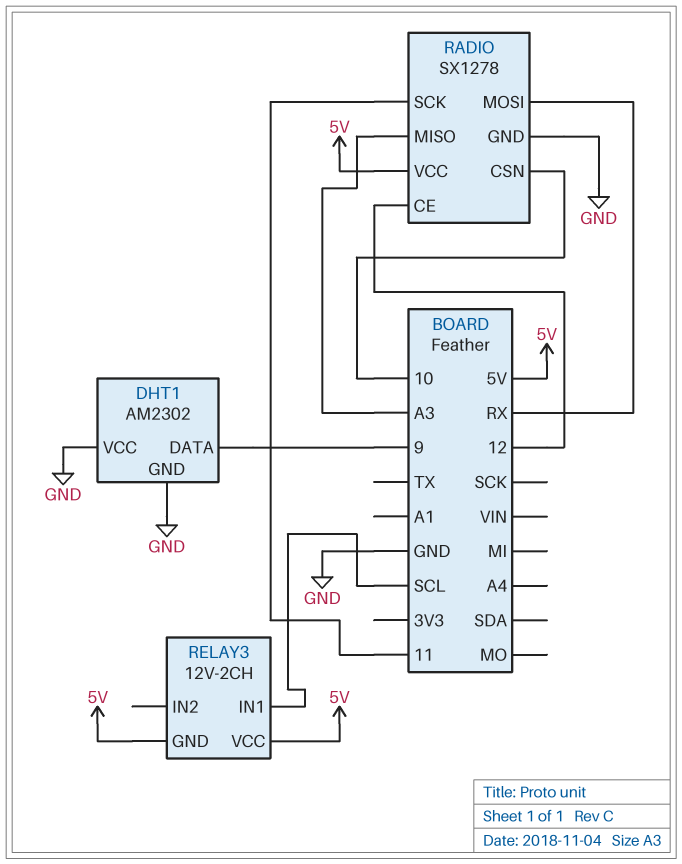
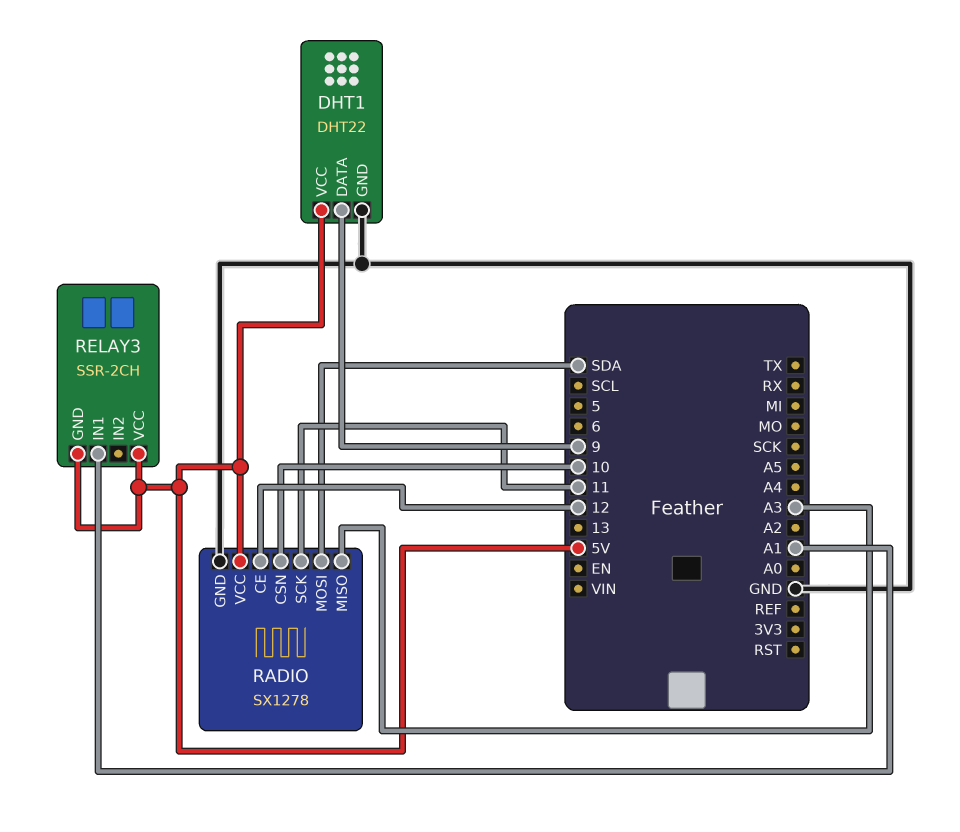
DHT1: AM2302 -> DHT22
DHT1 pin VCC: GND -> 5V
RADIO pin MOSI: RX -> SDA
RELAY3: 12V-2CH -> SSR-2CH
RELAY3 pin IN1: SCL -> A1

